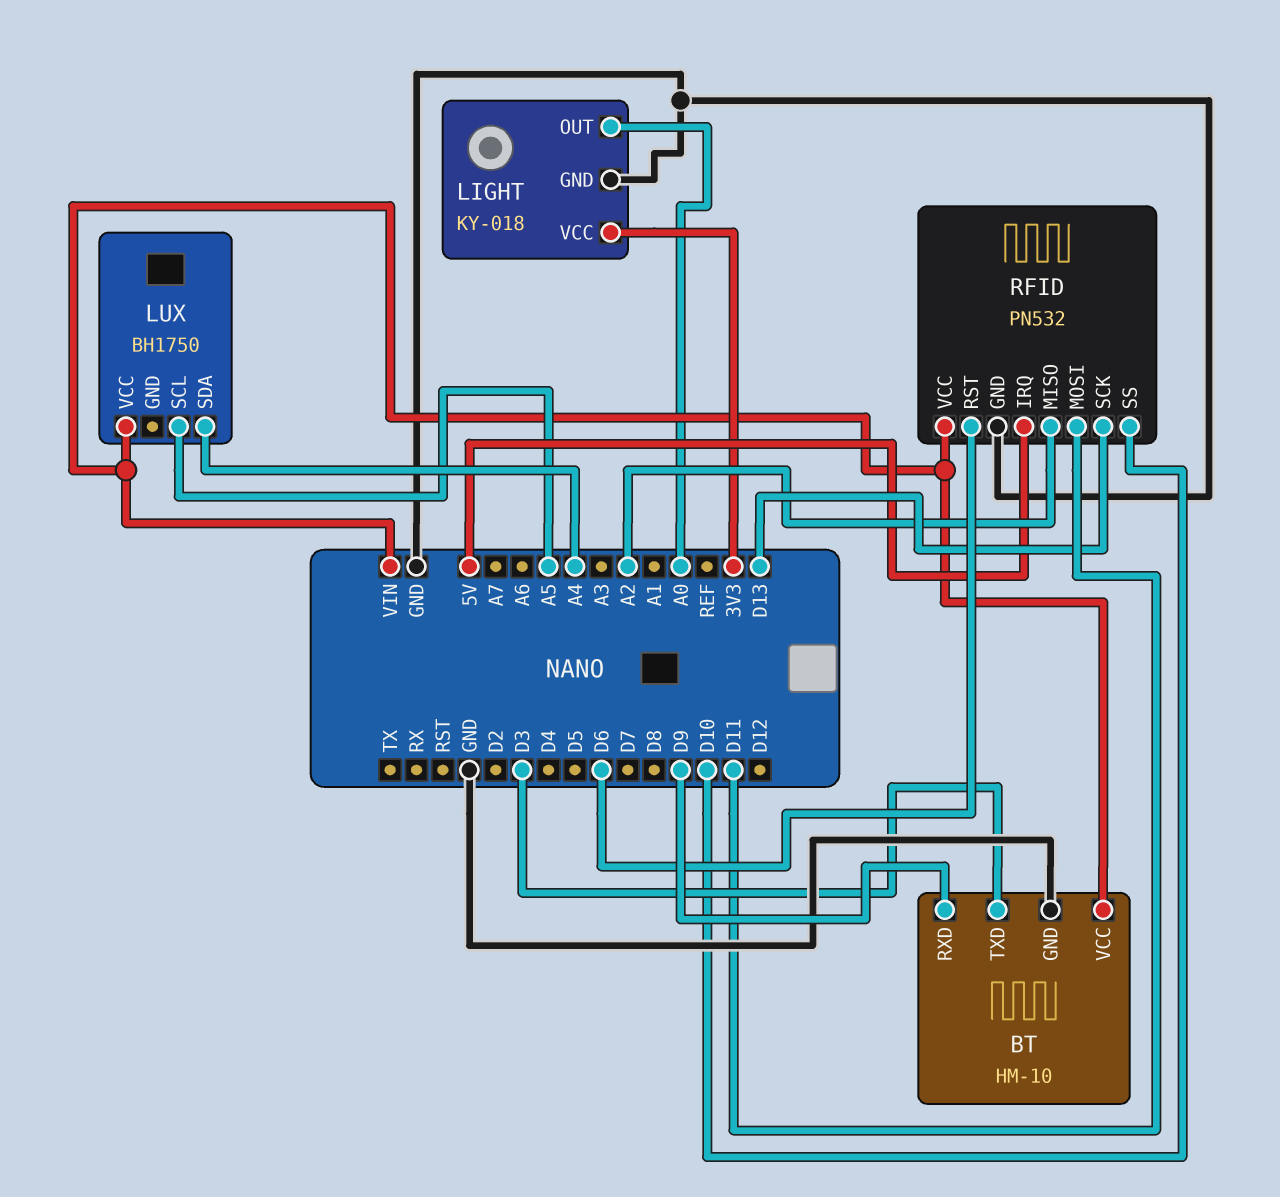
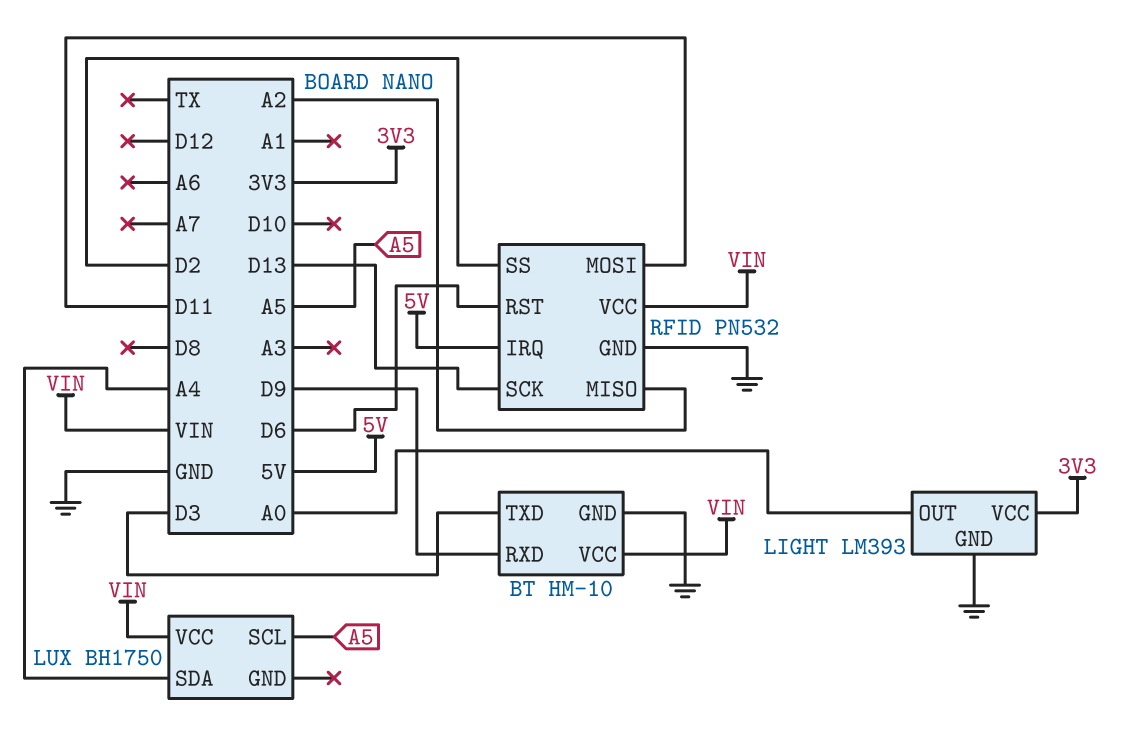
LIGHT: KY-018 -> LM393
RFID pin SS: D10 -> D2

